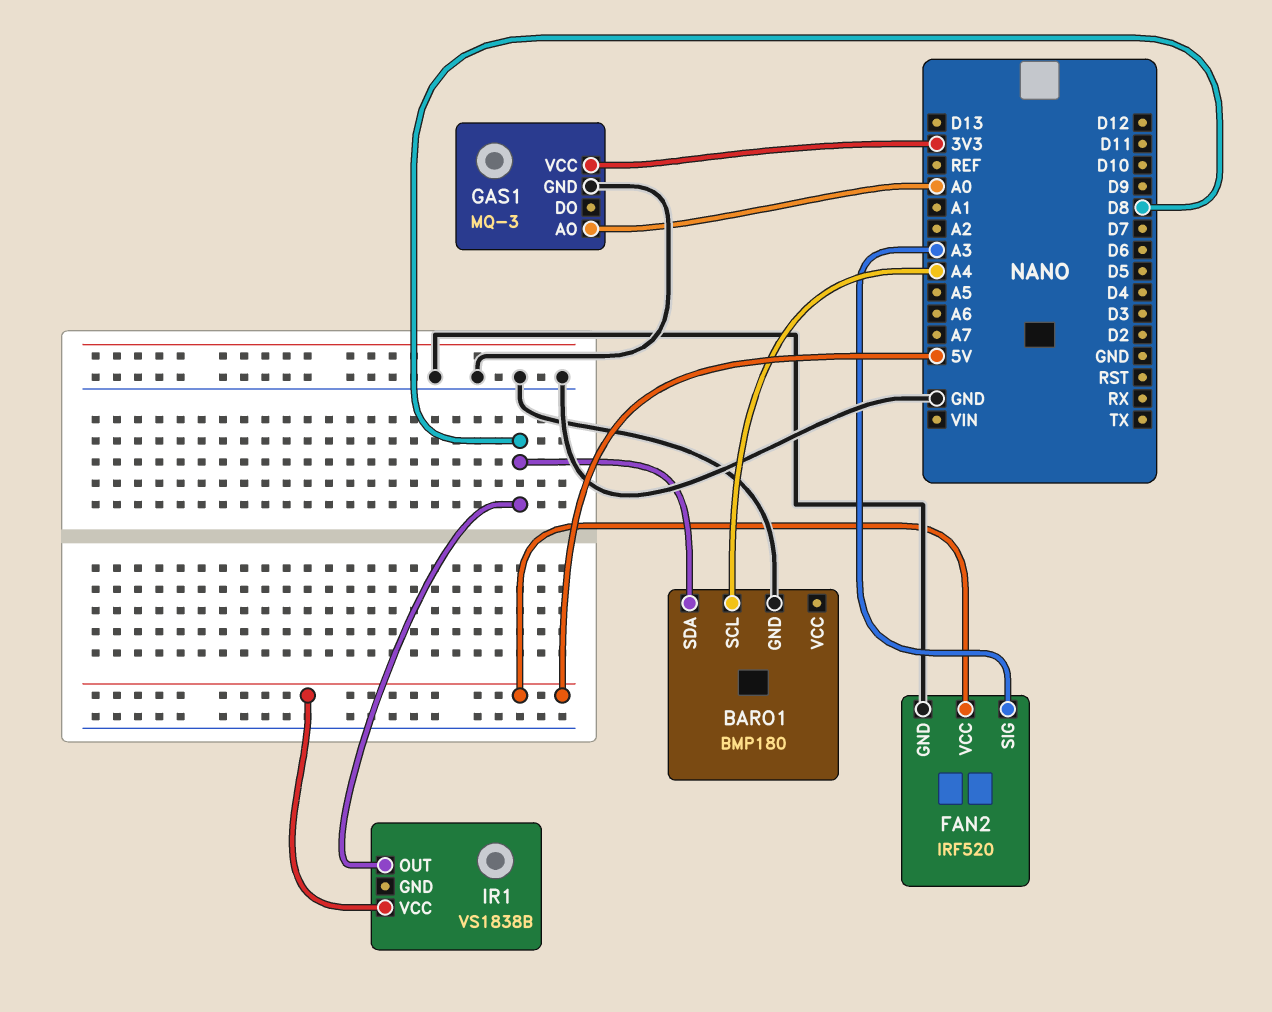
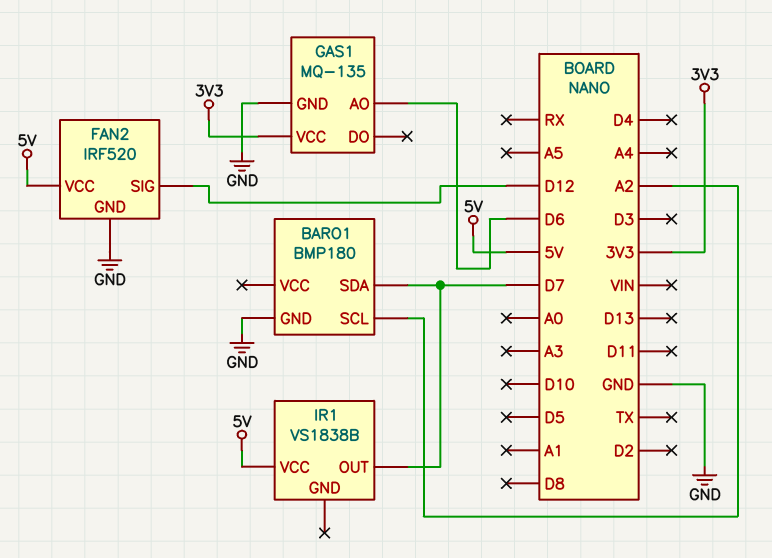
BARO1 pin SCL: A4 -> A2
BARO1 pin SDA: D8 -> D7
FAN2 pin SIG: A3 -> D12
GAS1: MQ-3 -> MQ-135
GAS1 pin AO: A0 -> D6
IR1 pin OUT: D8 -> D7

